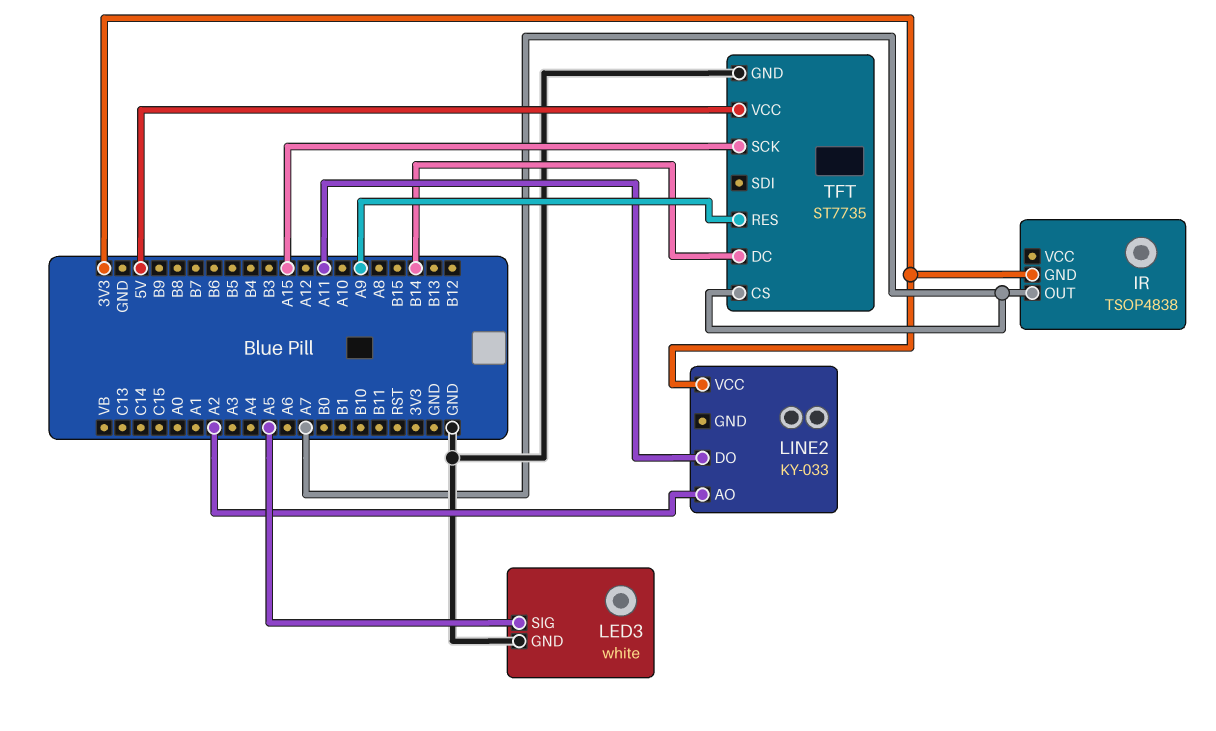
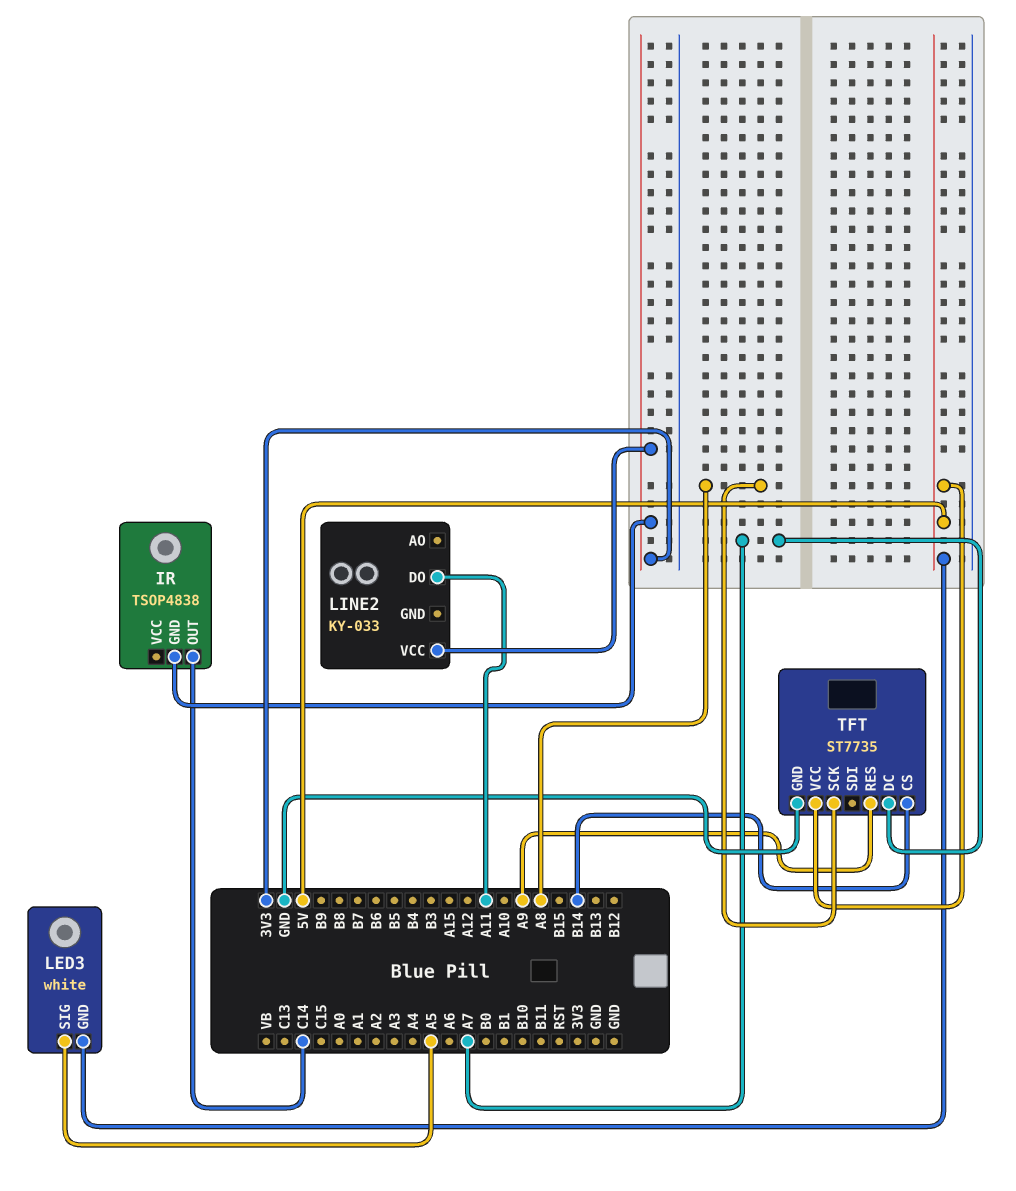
IR pin OUT: A7 -> C14
LED3 pin GND: GND -> 5V
LINE2 pin AO: A2 -> none
TFT pin CS: A7 -> B14
TFT pin DC: B14 -> A7
TFT pin SCK: A15 -> A8

